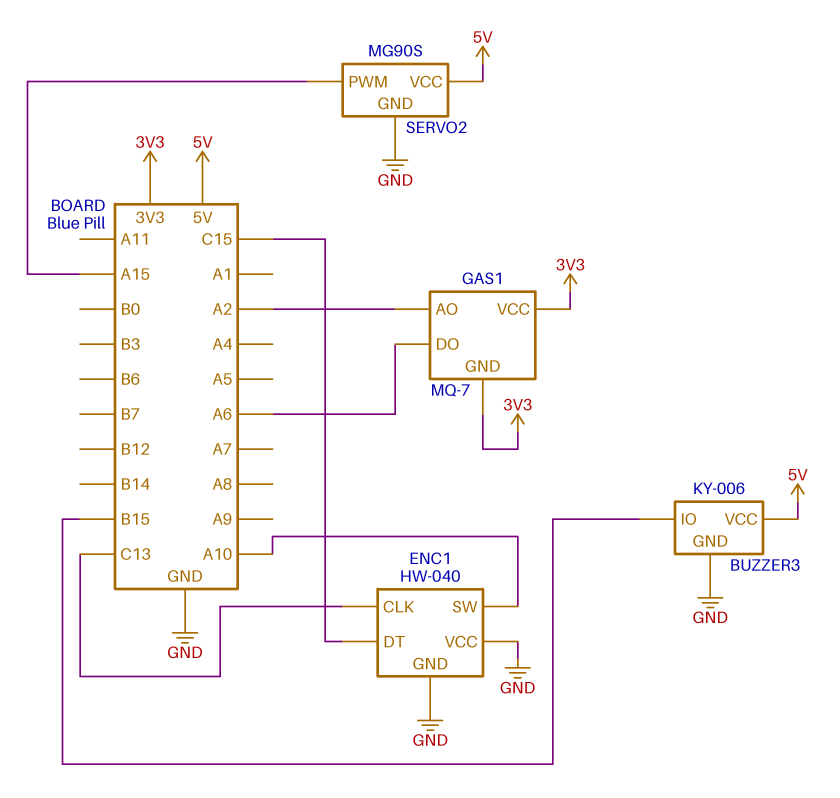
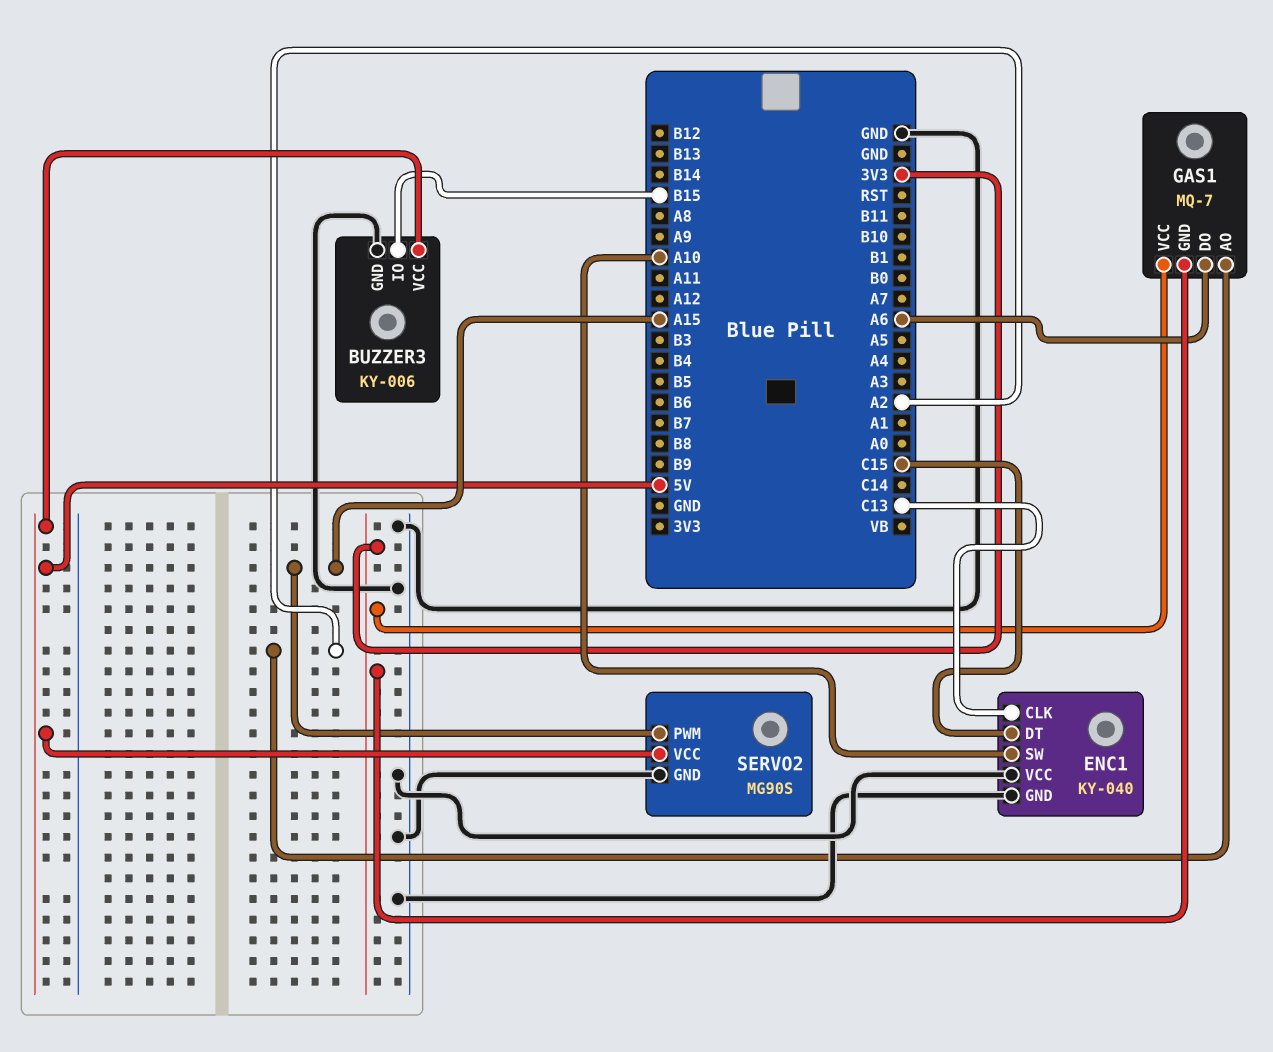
ENC1: HW-040 -> KY-040

